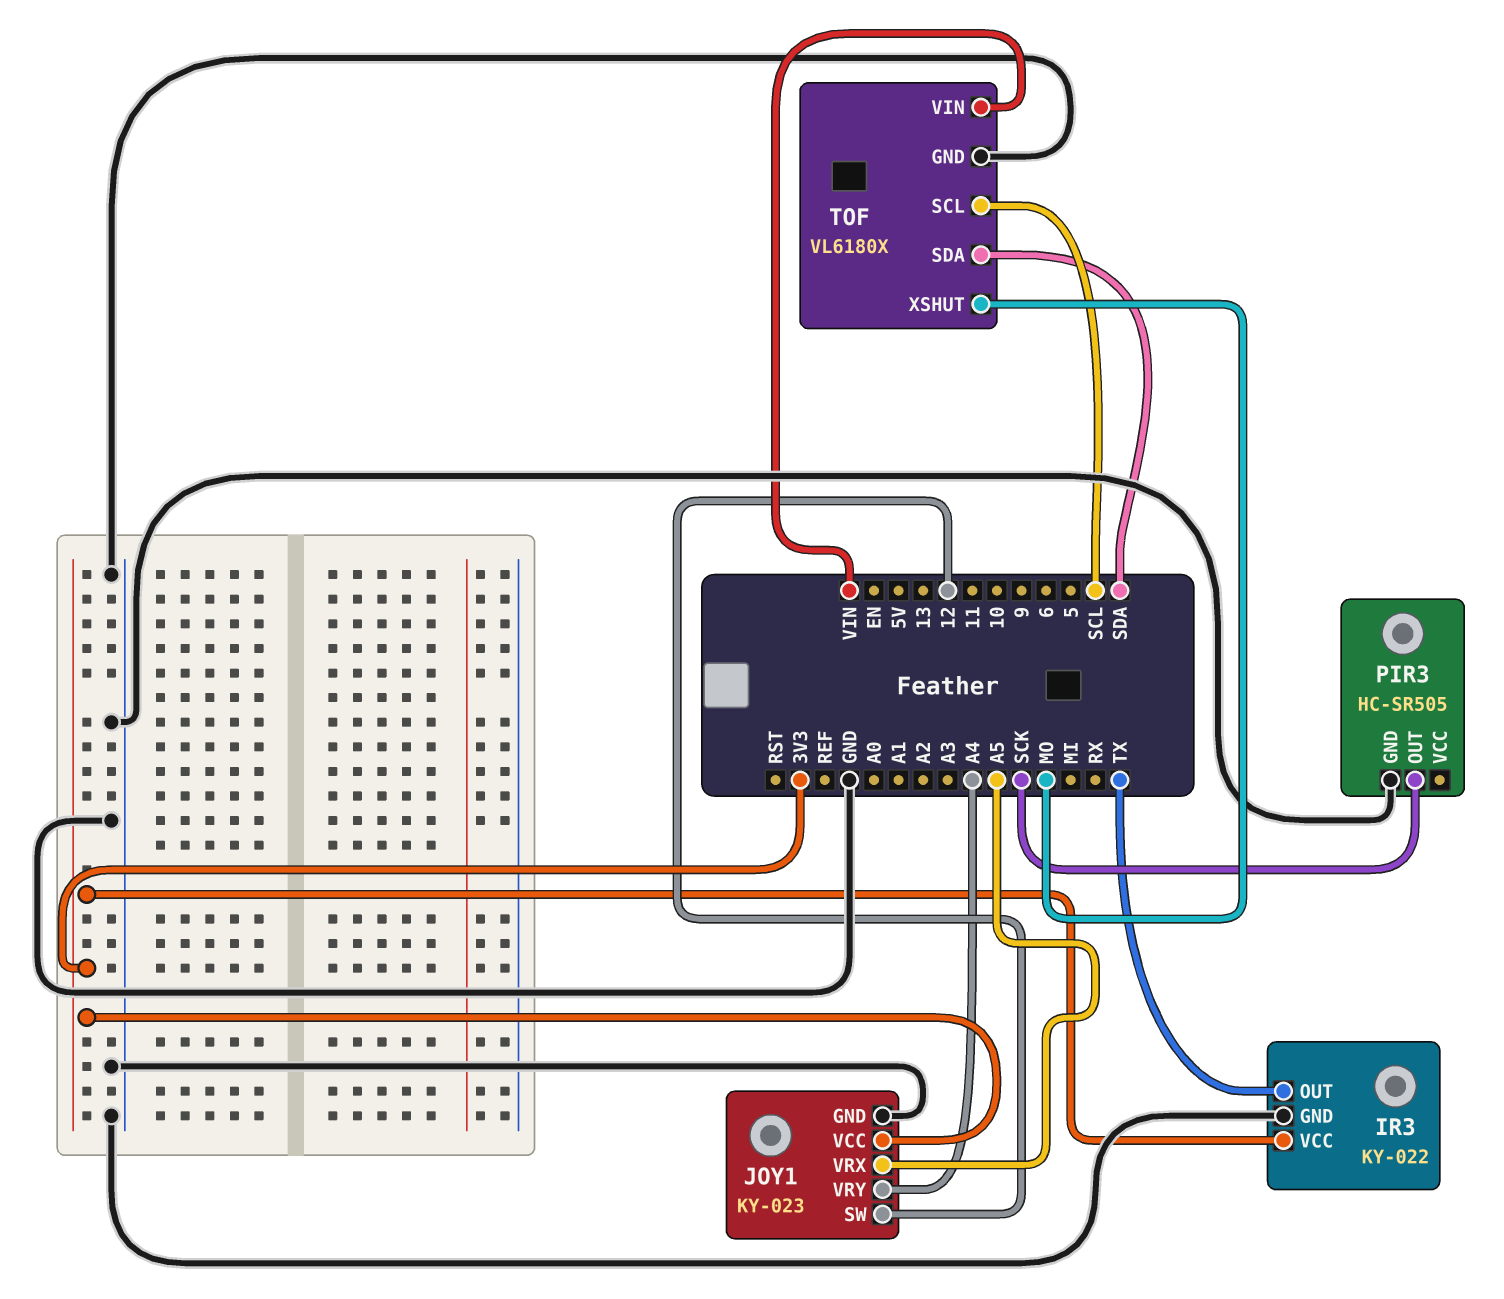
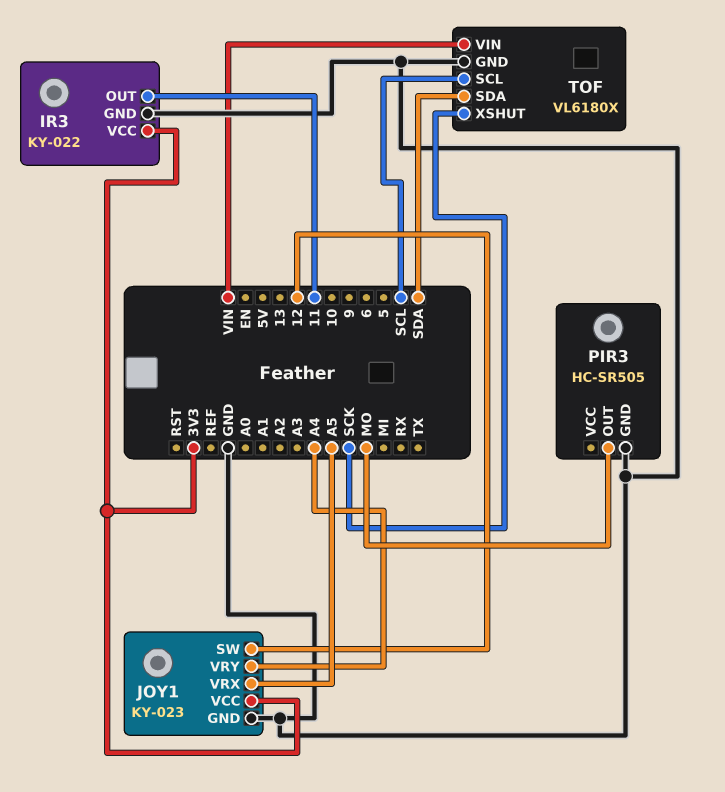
IR3 pin OUT: TX -> 11
PIR3 pin OUT: SCK -> MO
TOF pin XSHUT: MO -> SCK

